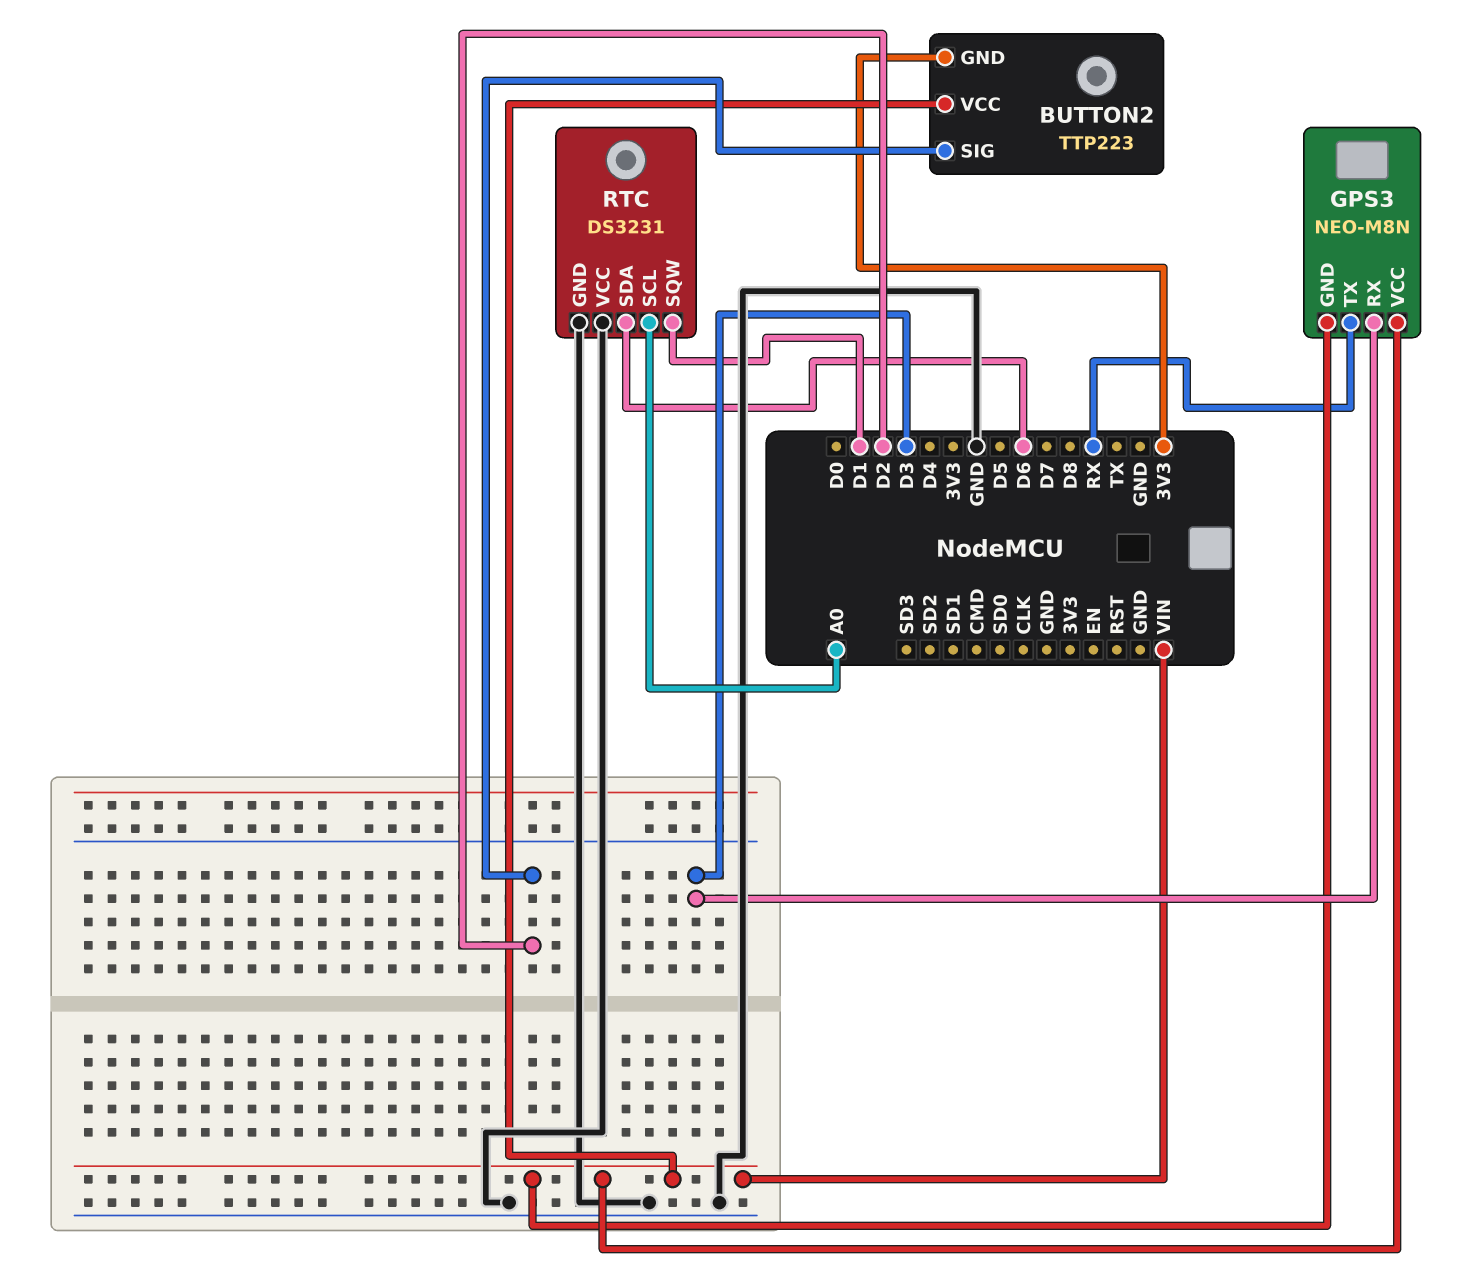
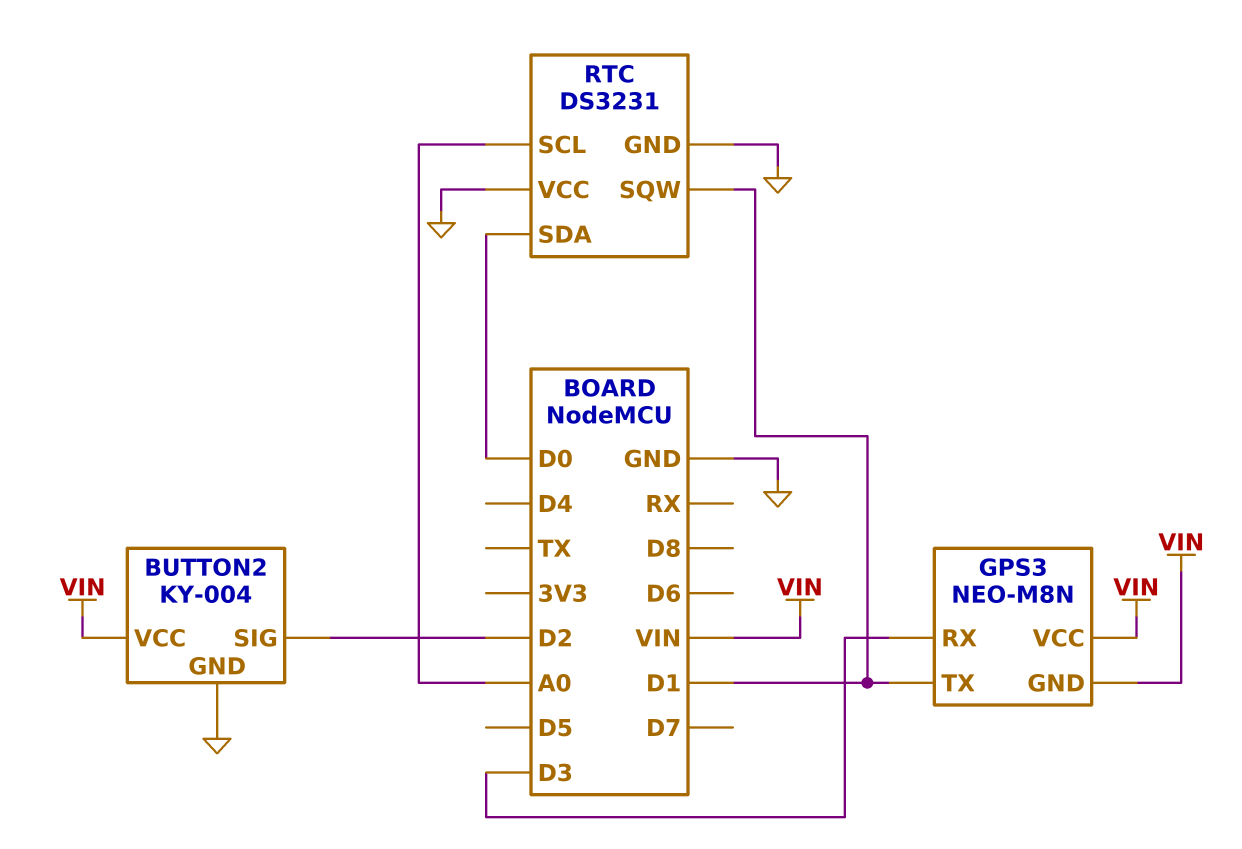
BUTTON2: TTP223 -> KY-004
BUTTON2 pin GND: 3V3 -> GND
GPS3 pin TX: RX -> D1
RTC pin SDA: D6 -> D0

